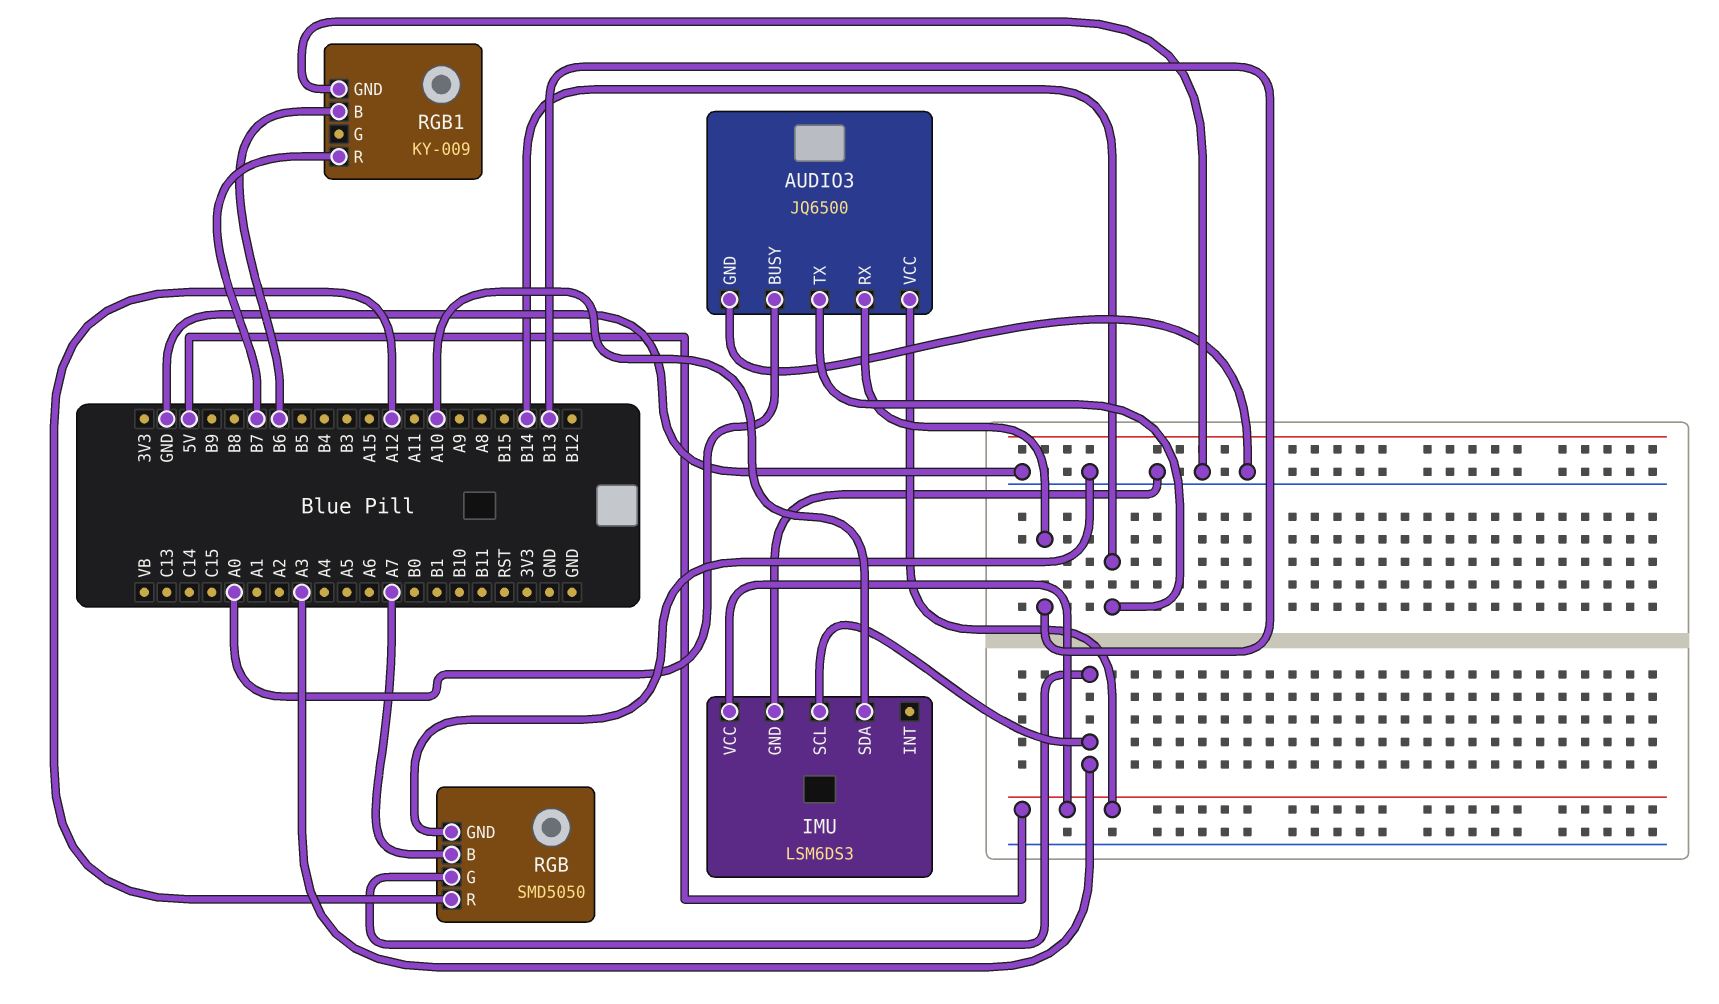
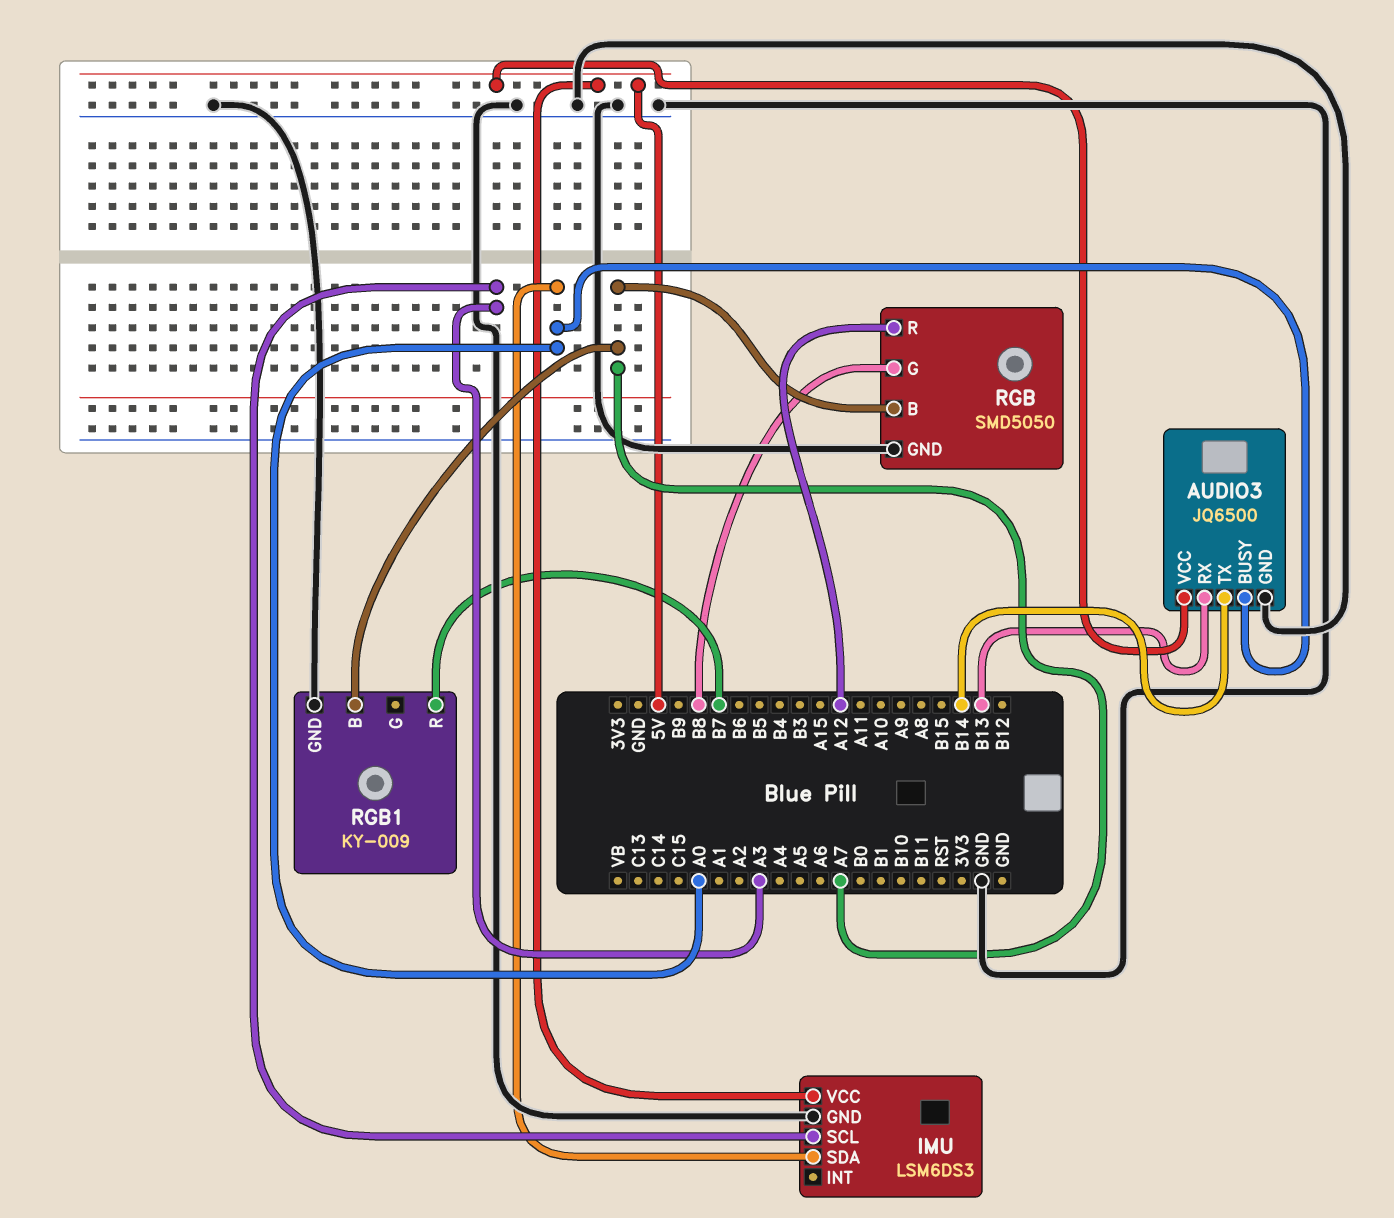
IMU pin SDA: A10 -> A0
RGB pin G: A3 -> B8
RGB1 pin B: B6 -> A7

